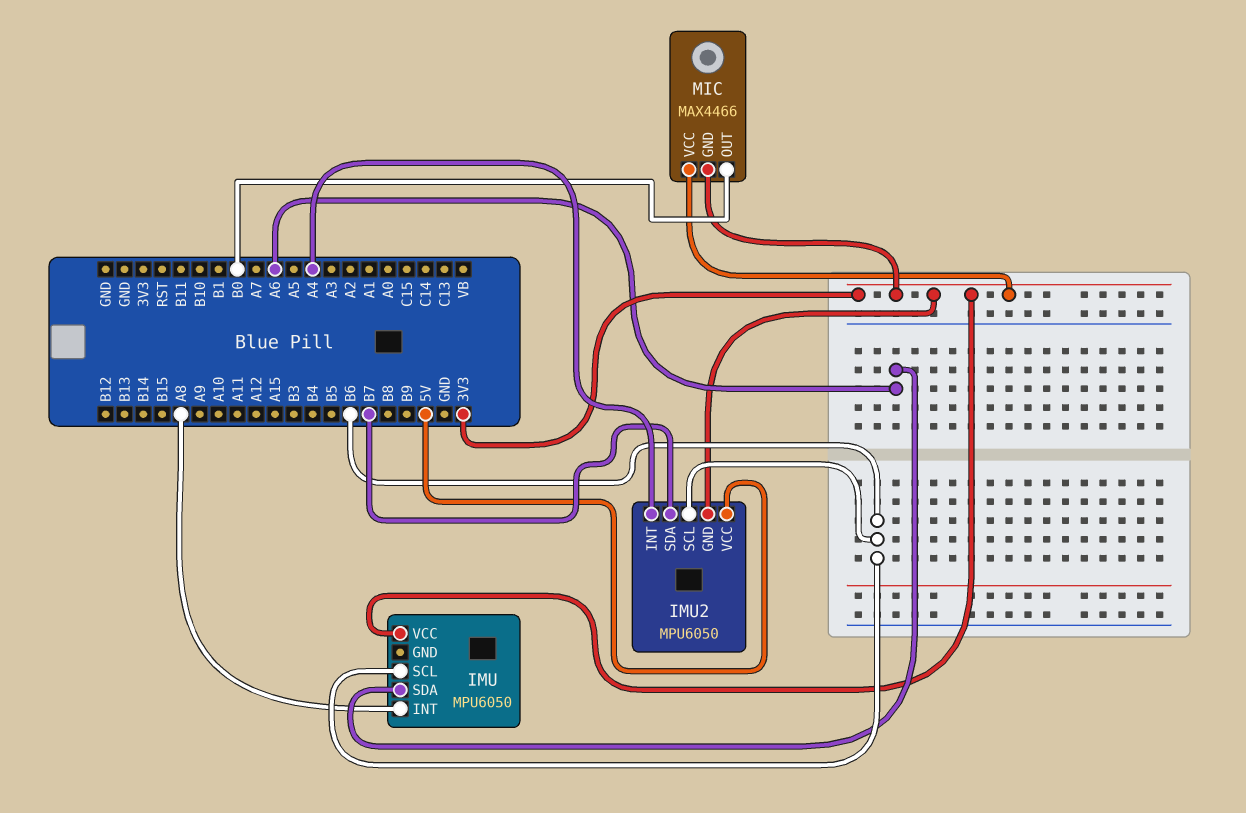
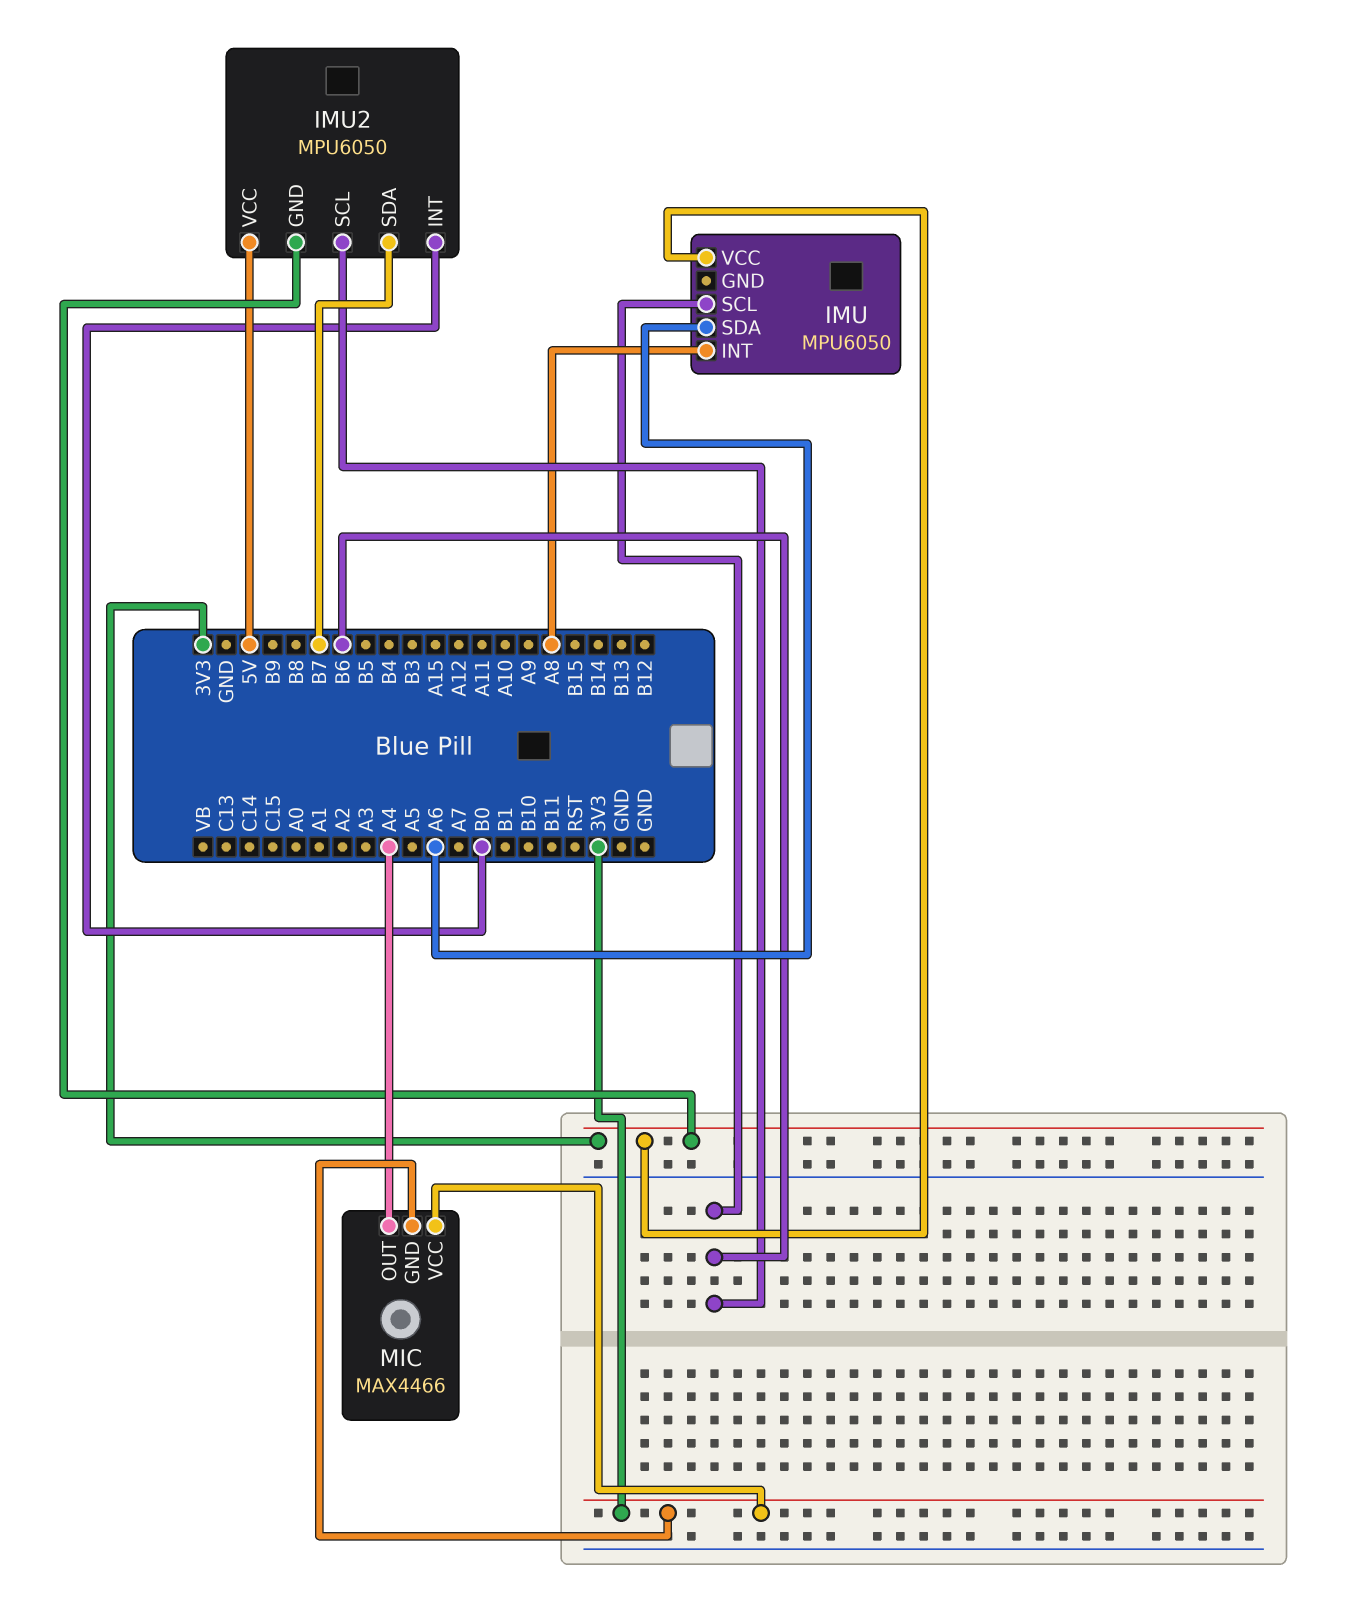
IMU2 pin INT: A4 -> B0
MIC pin OUT: B0 -> A4

